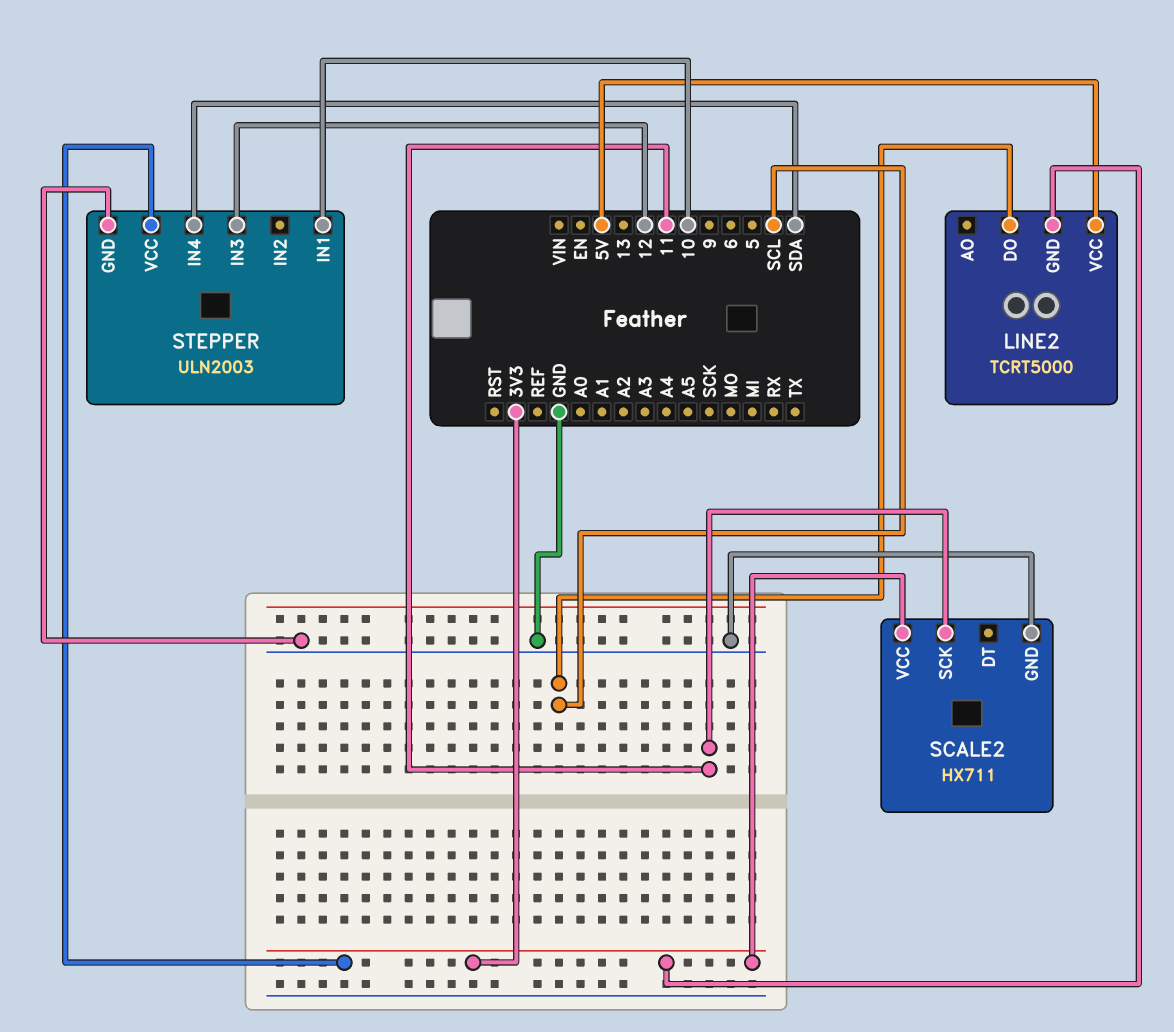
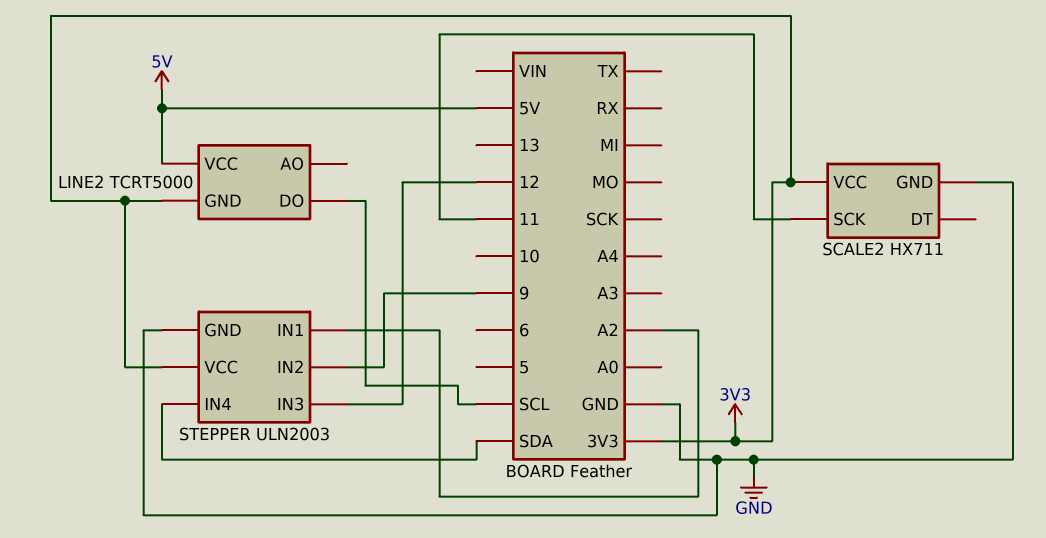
STEPPER pin IN1: 10 -> A2
STEPPER pin IN2: none -> 9

